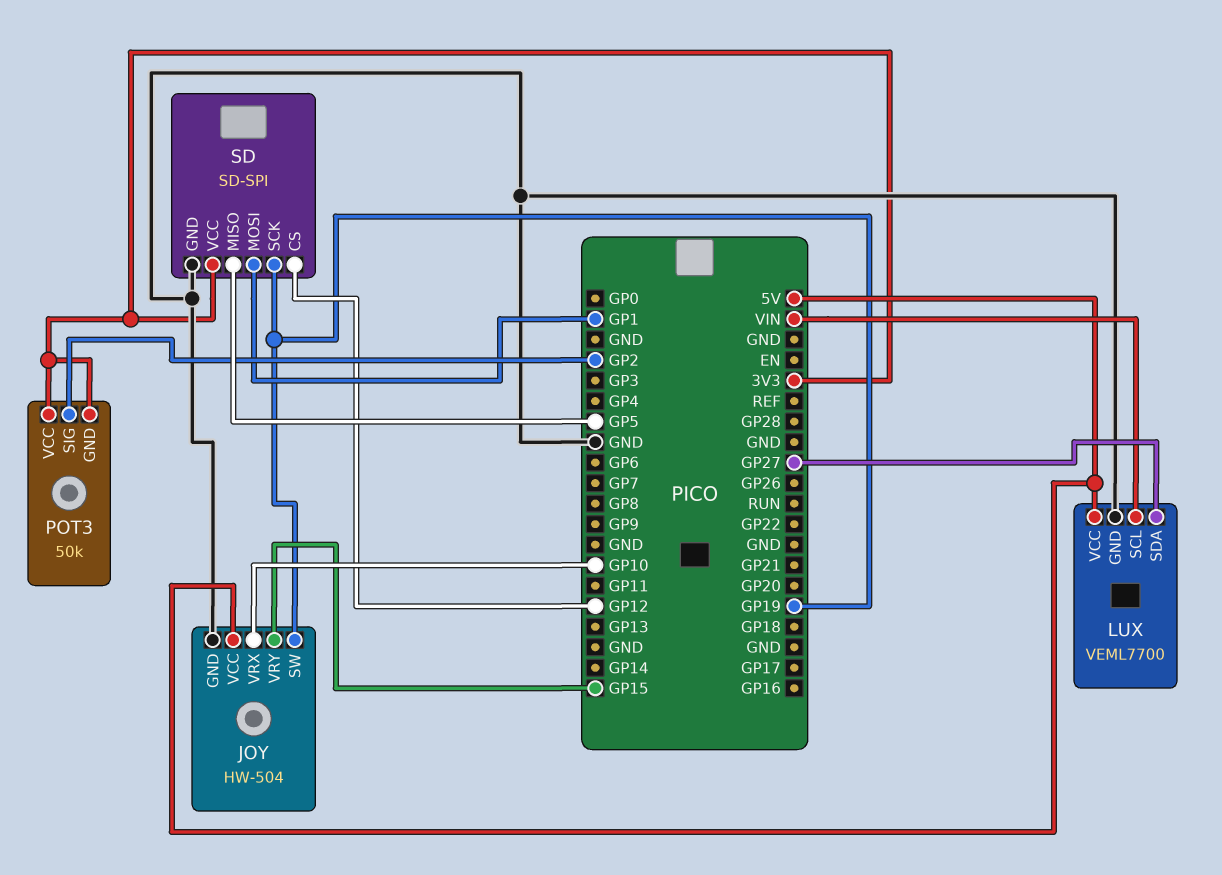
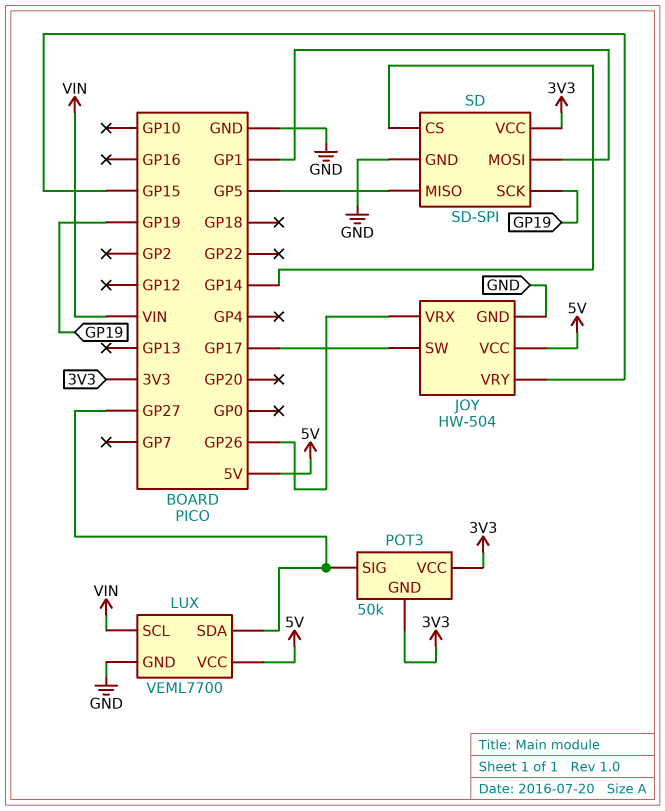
JOY pin SW: GP19 -> GP17
JOY pin VRX: GP10 -> GP26
POT3 pin SIG: GP2 -> GP27
SD pin CS: GP12 -> GP14

